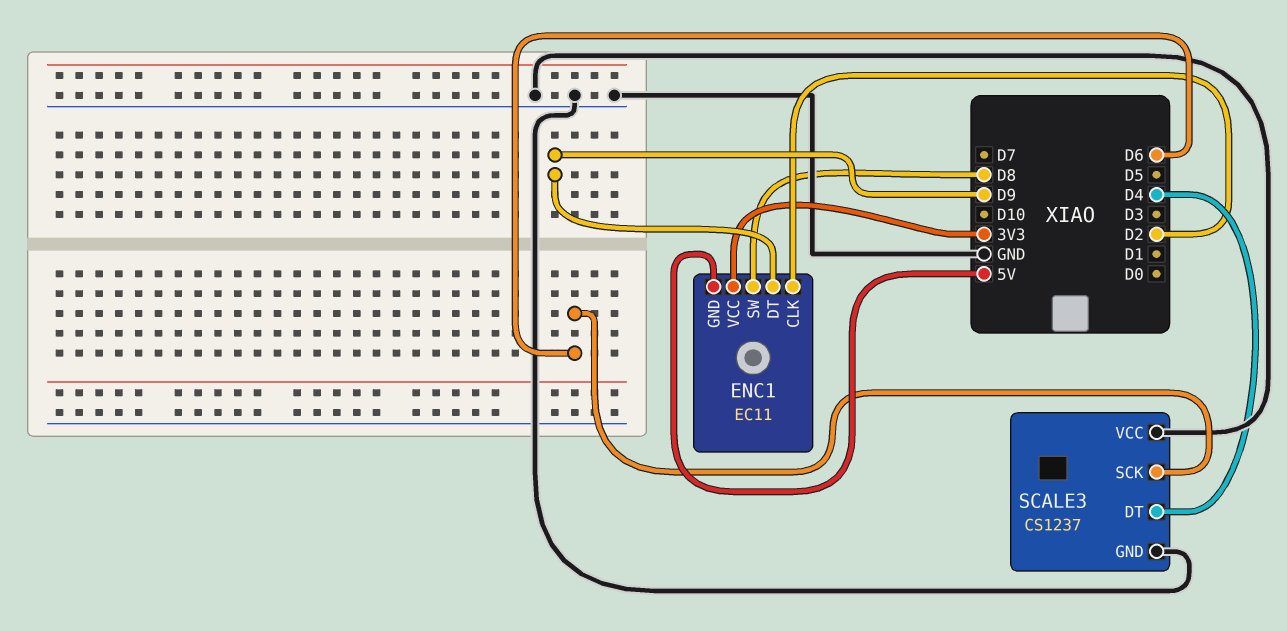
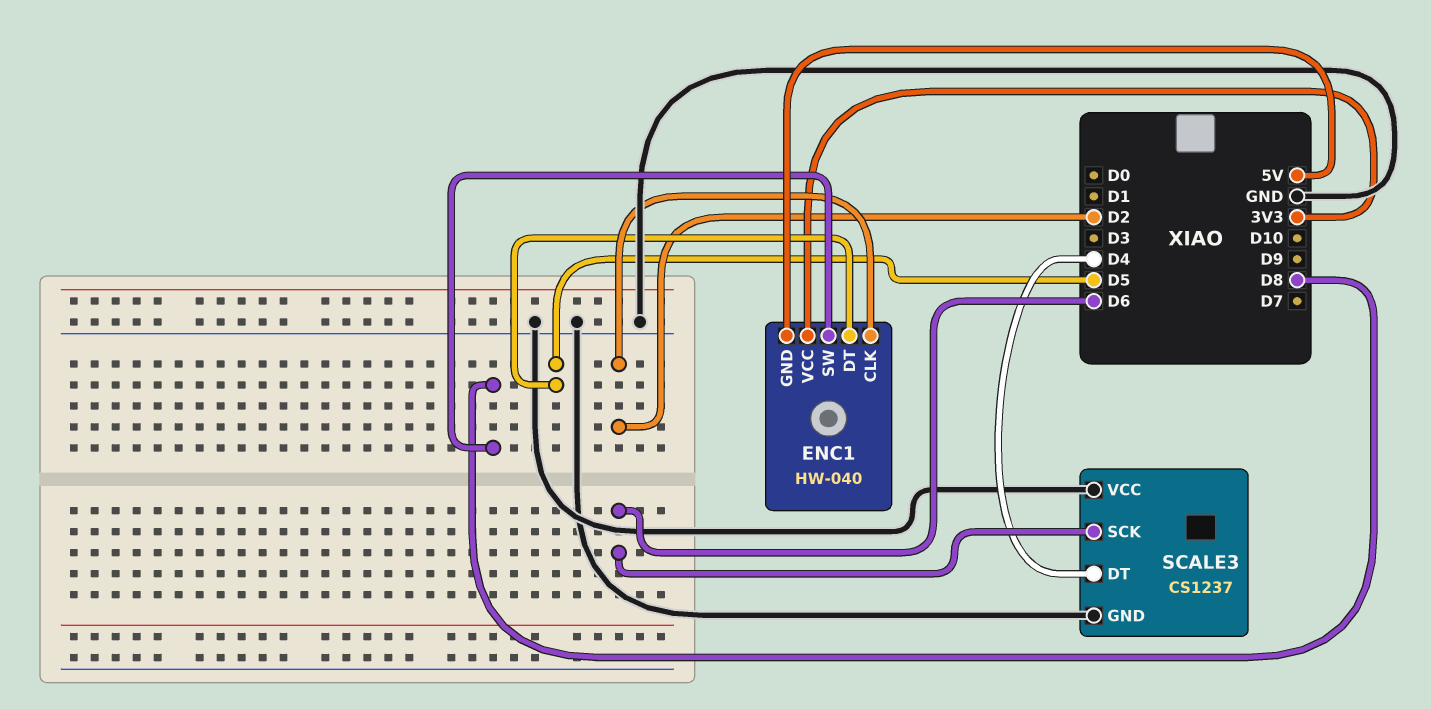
ENC1: EC11 -> HW-040
ENC1 pin DT: D9 -> D5

